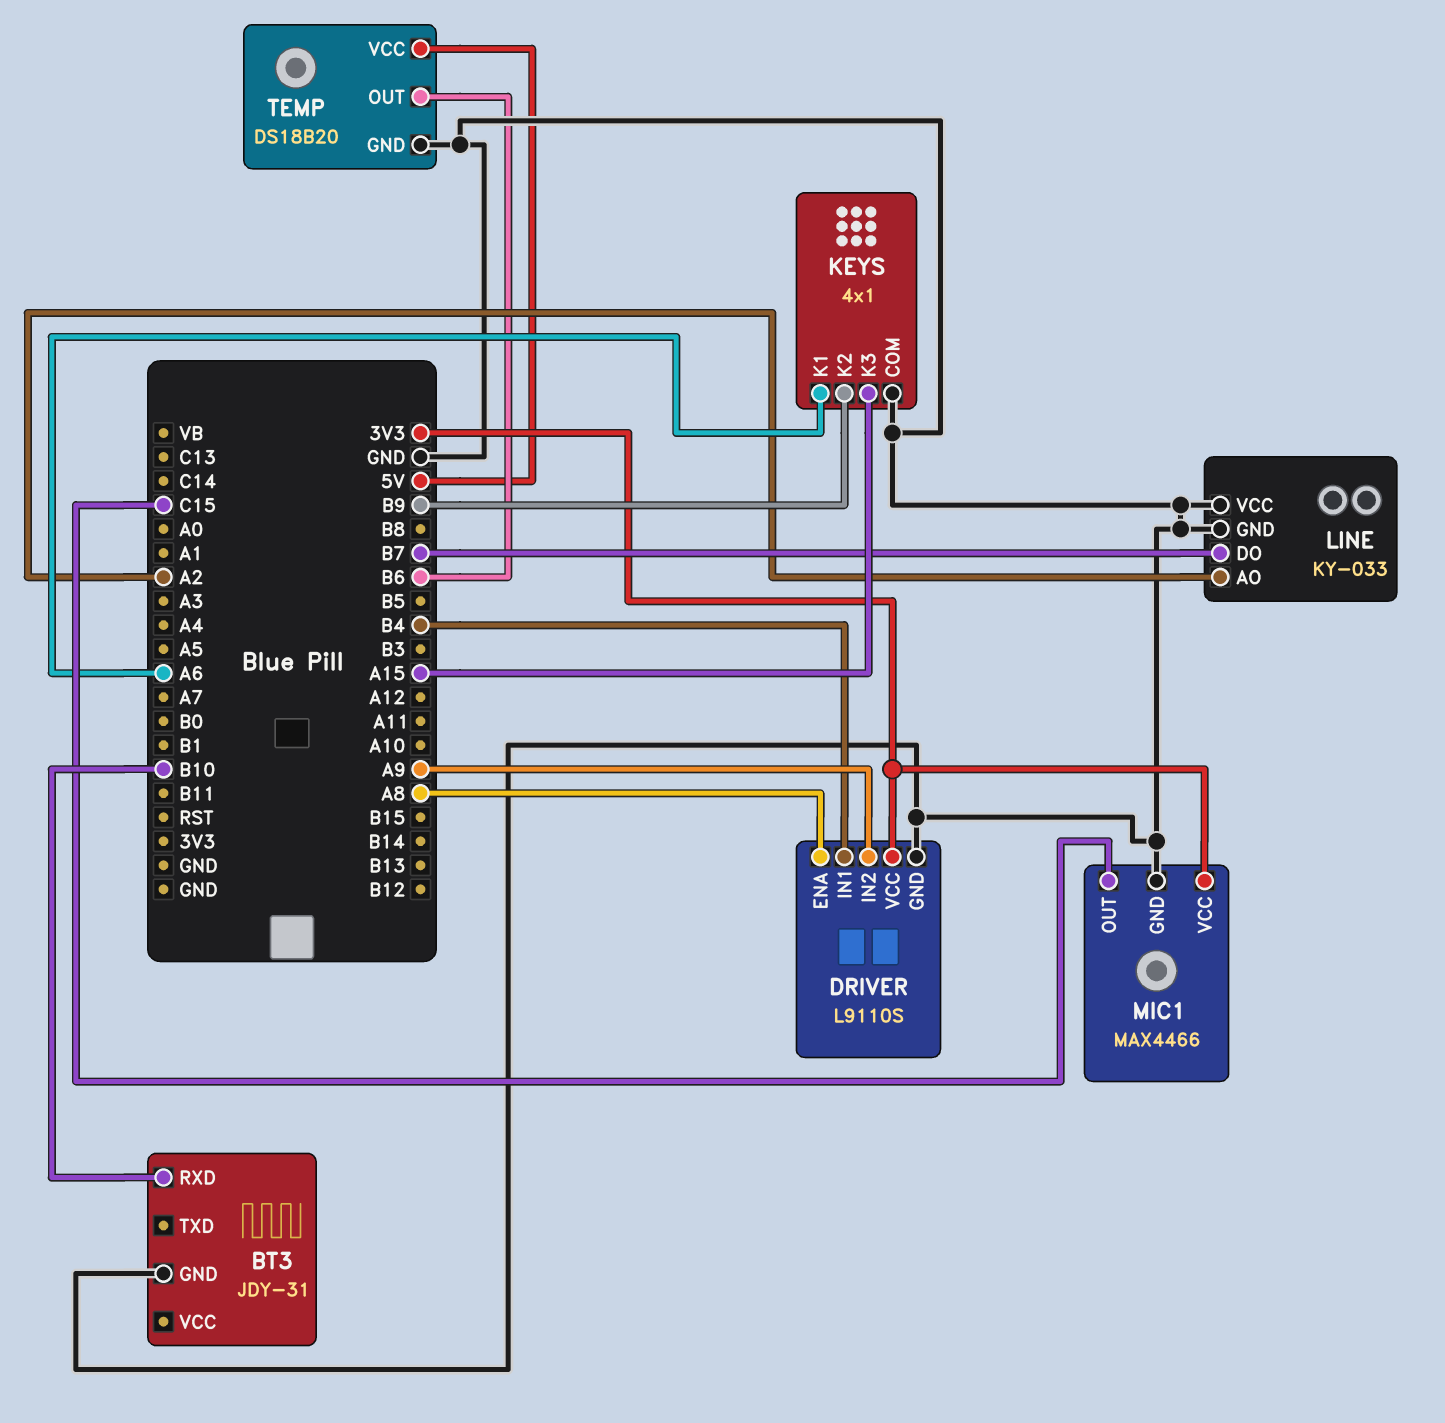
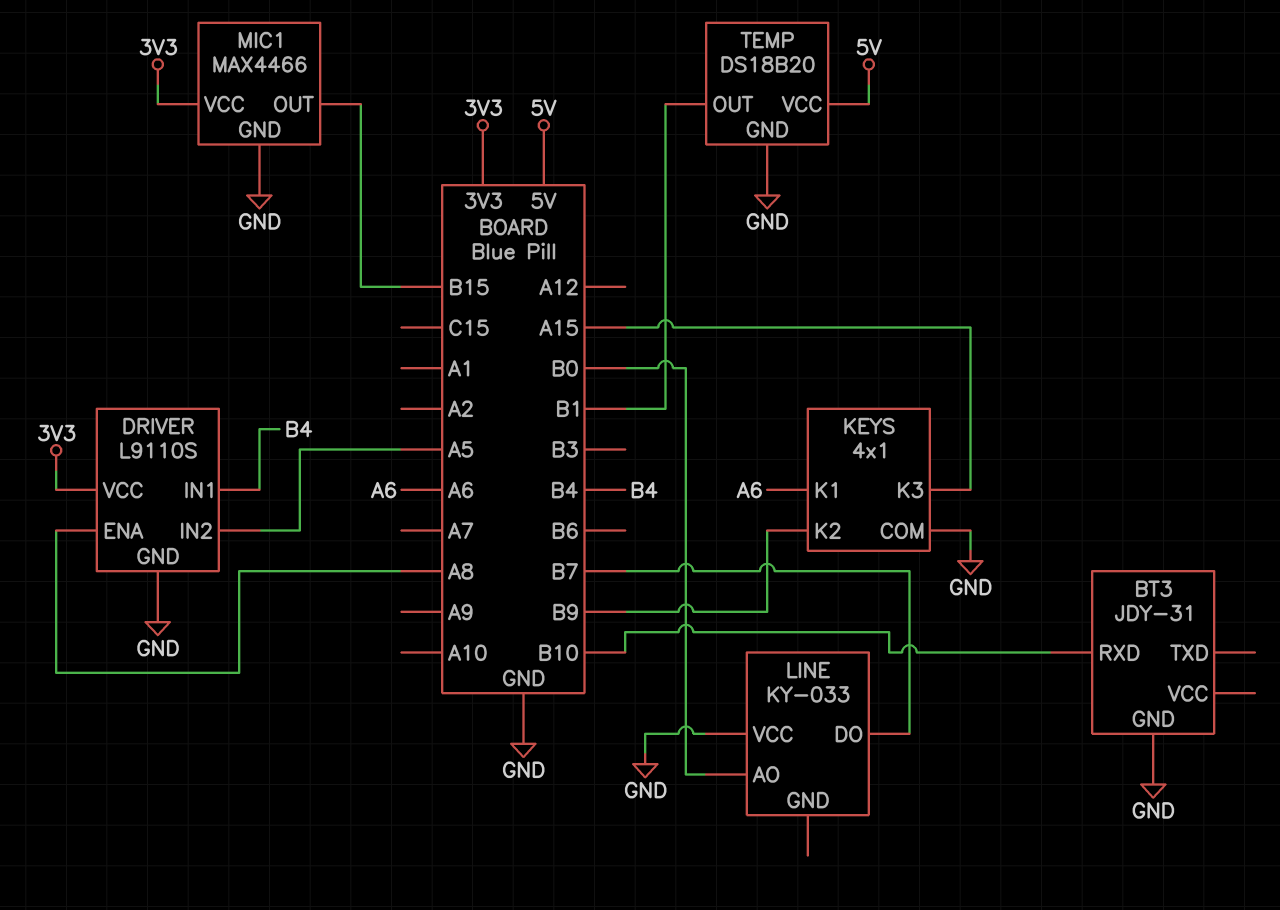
DRIVER pin IN2: A9 -> A5
LINE pin AO: A2 -> B0
LINE pin GND: GND -> none
MIC1 pin OUT: C15 -> B15
TEMP pin OUT: B6 -> B1

